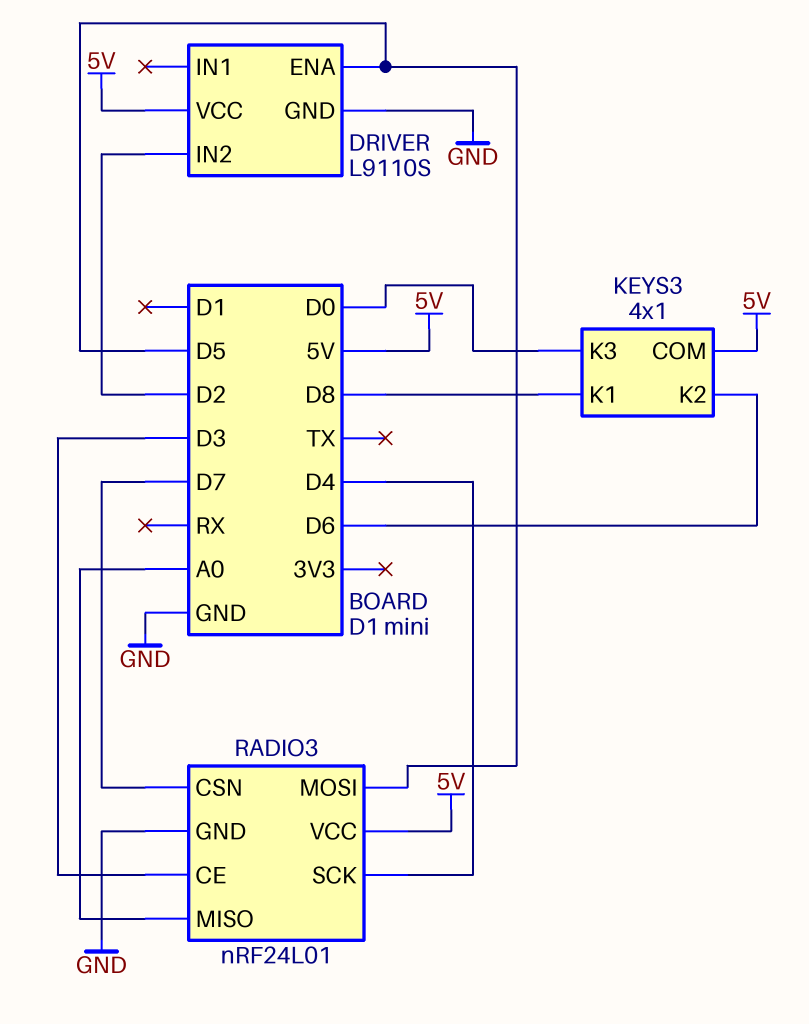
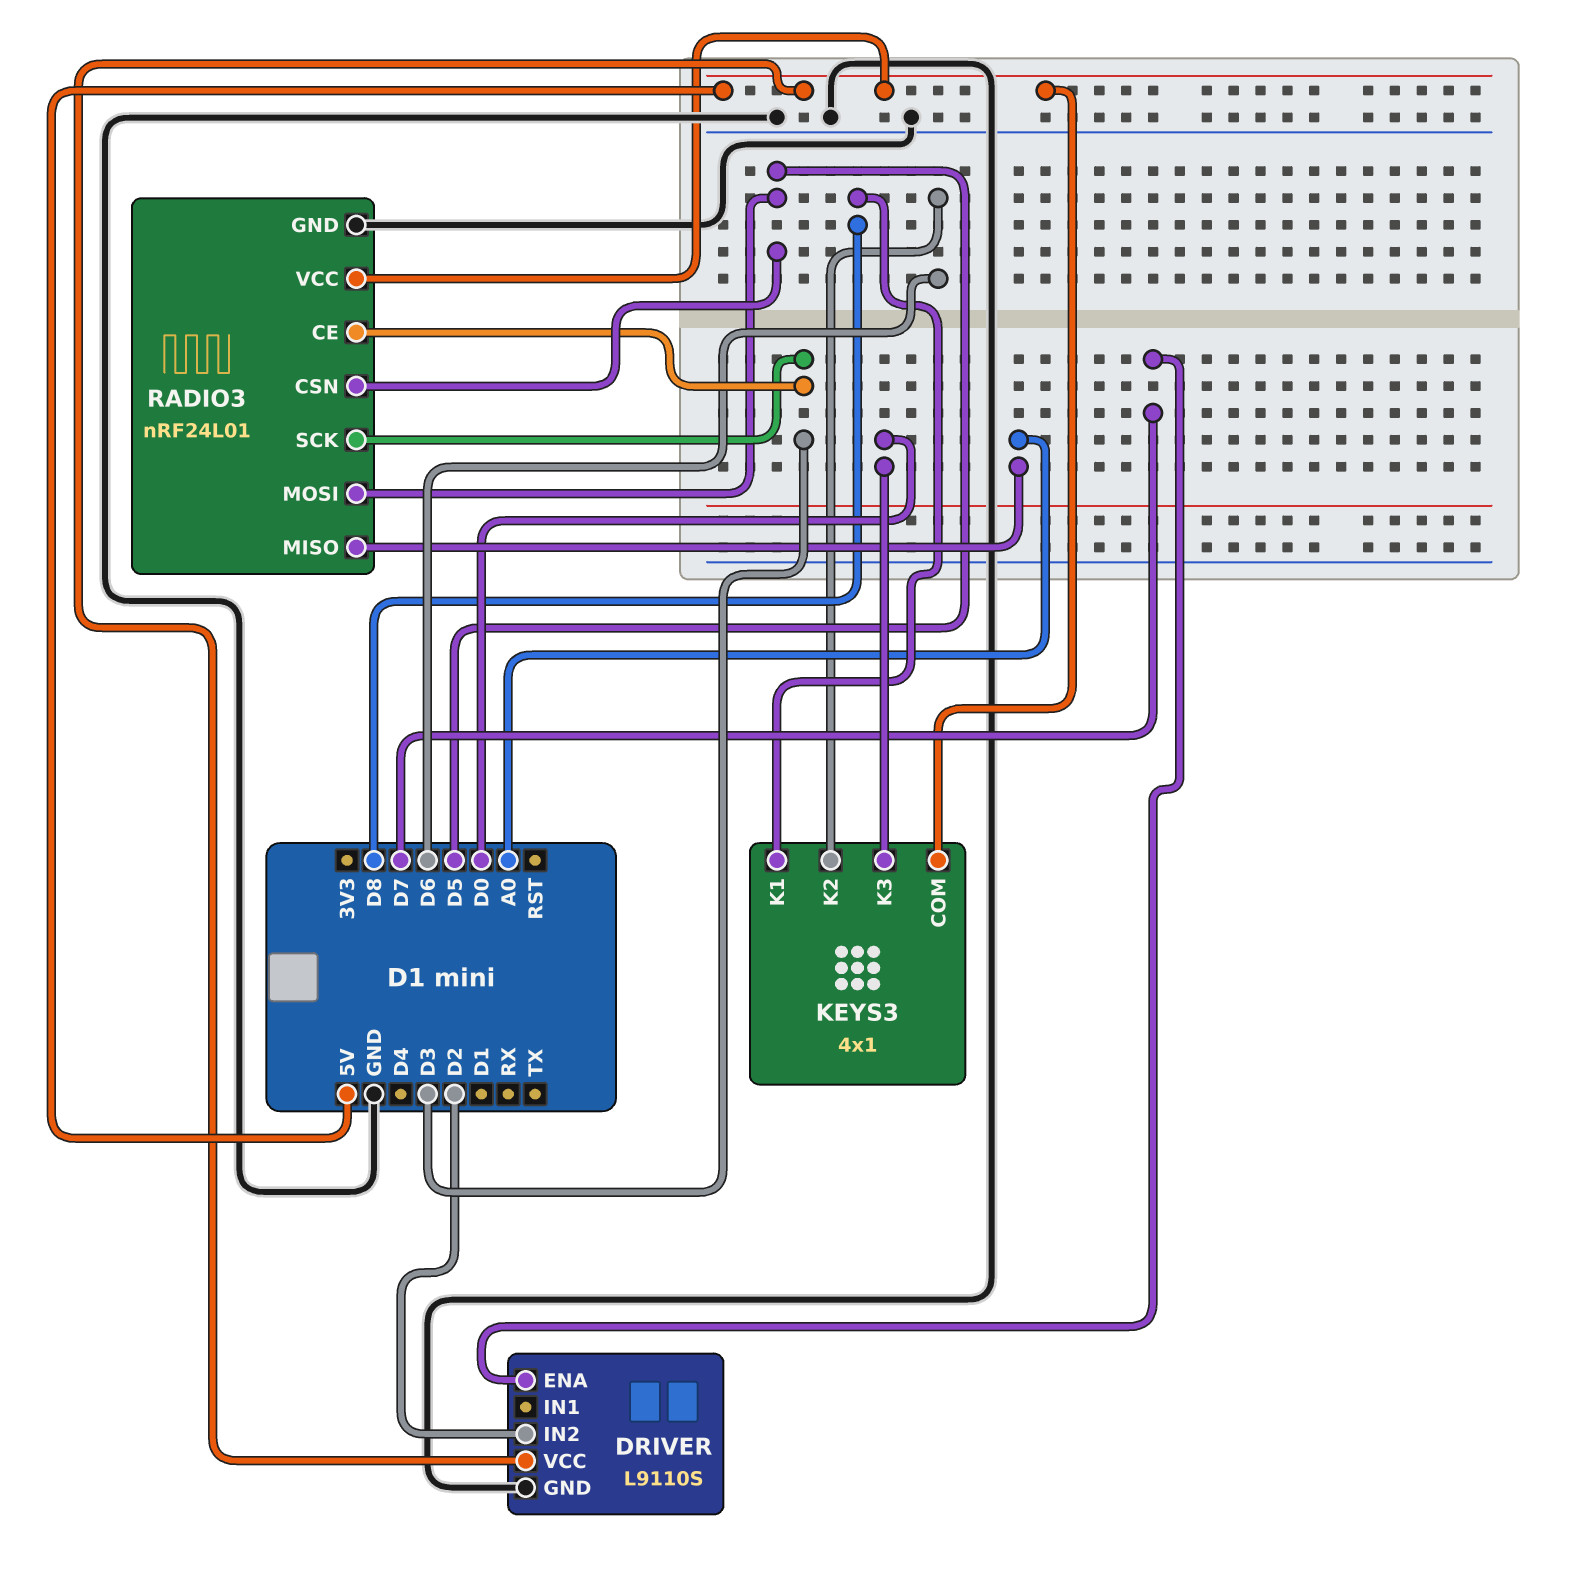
DRIVER pin ENA: D5 -> D7
RADIO3 pin CSN: D7 -> D5
RADIO3 pin SCK: D4 -> D3

